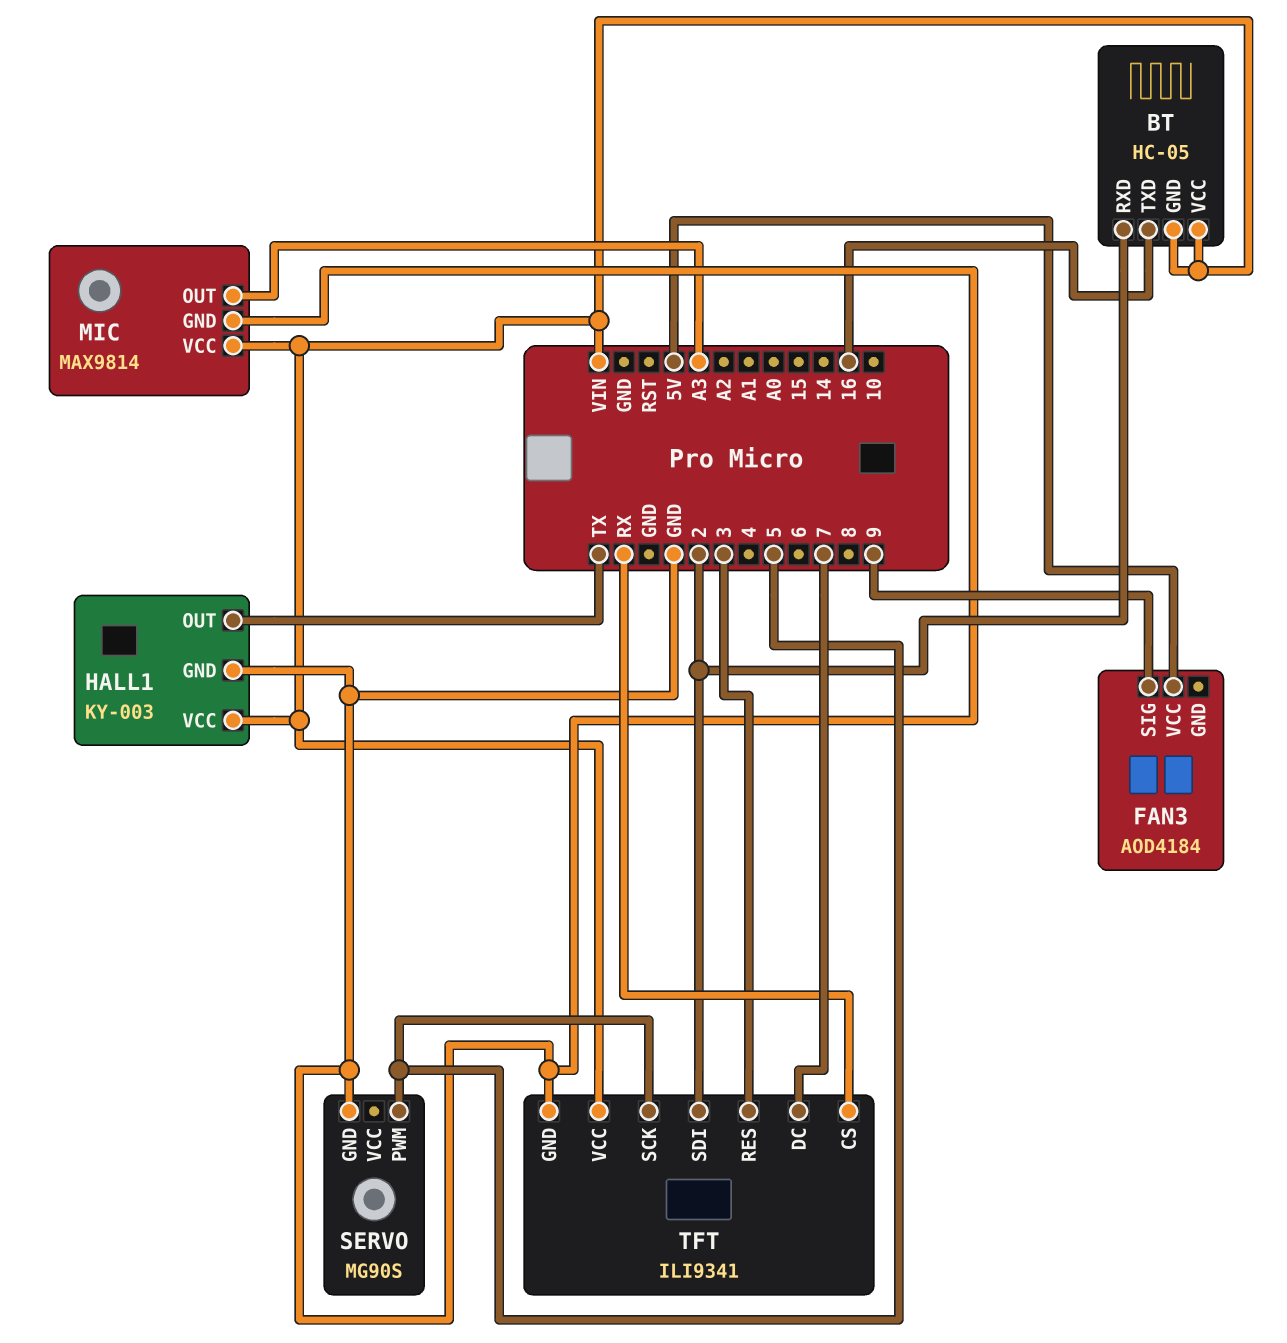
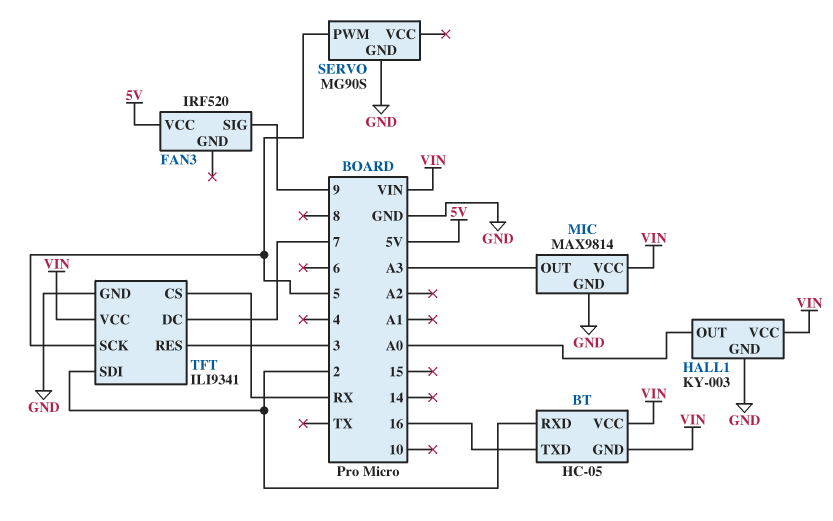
FAN3: AOD4184 -> IRF520
HALL1 pin OUT: TX -> A0

